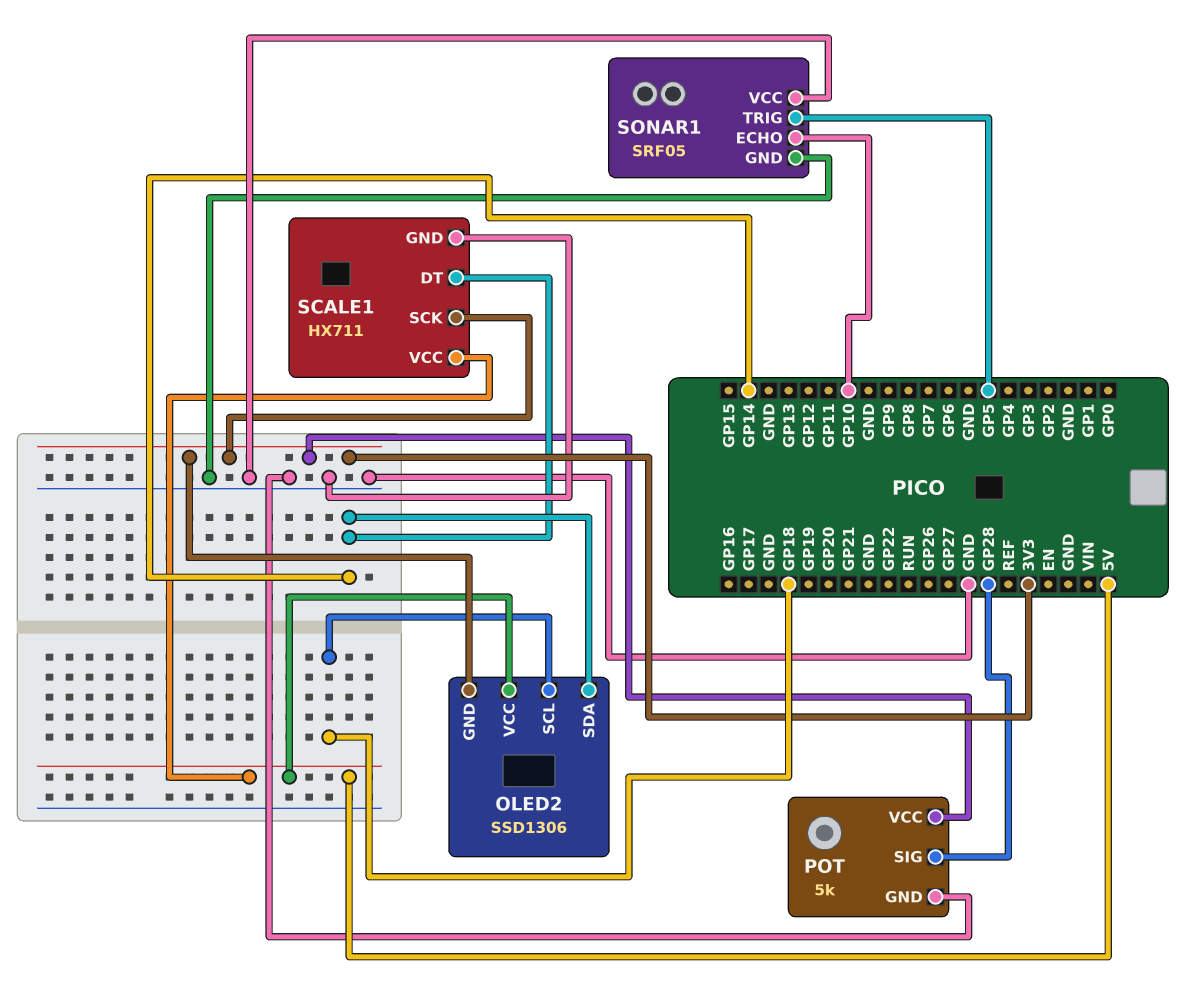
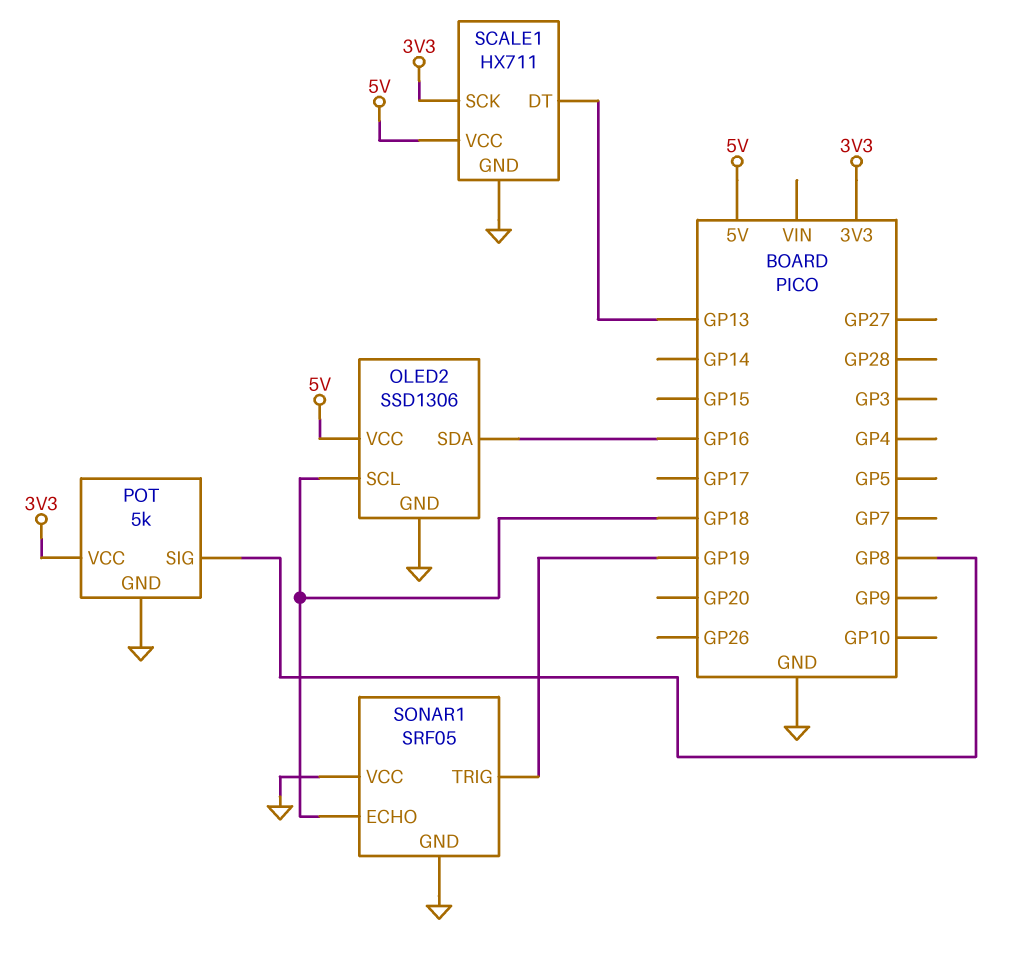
OLED2 pin GND: 3V3 -> GND
OLED2 pin SDA: GP14 -> GP16
POT pin SIG: GP28 -> GP8
SCALE1 pin DT: GP14 -> GP13
SONAR1 pin ECHO: GP10 -> GP18
SONAR1 pin TRIG: GP5 -> GP19

